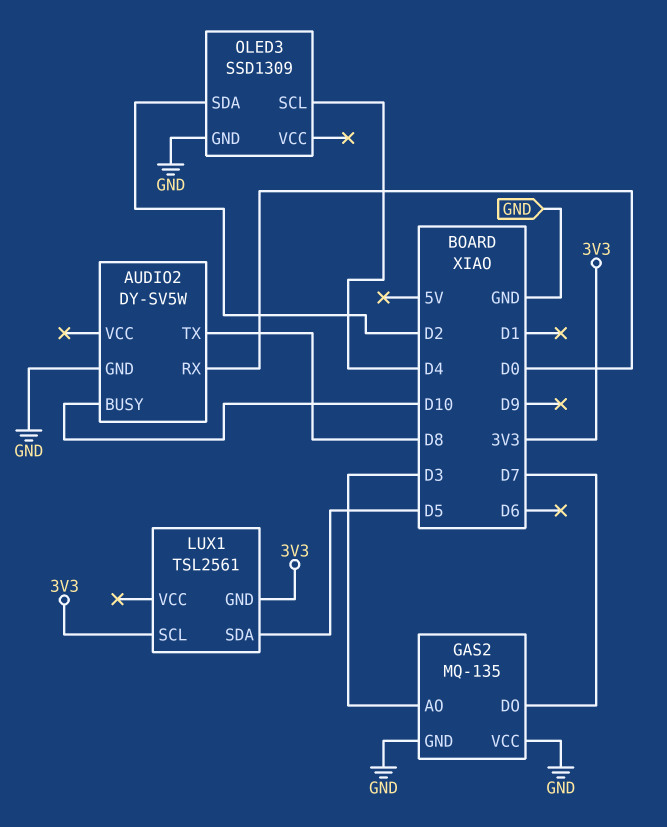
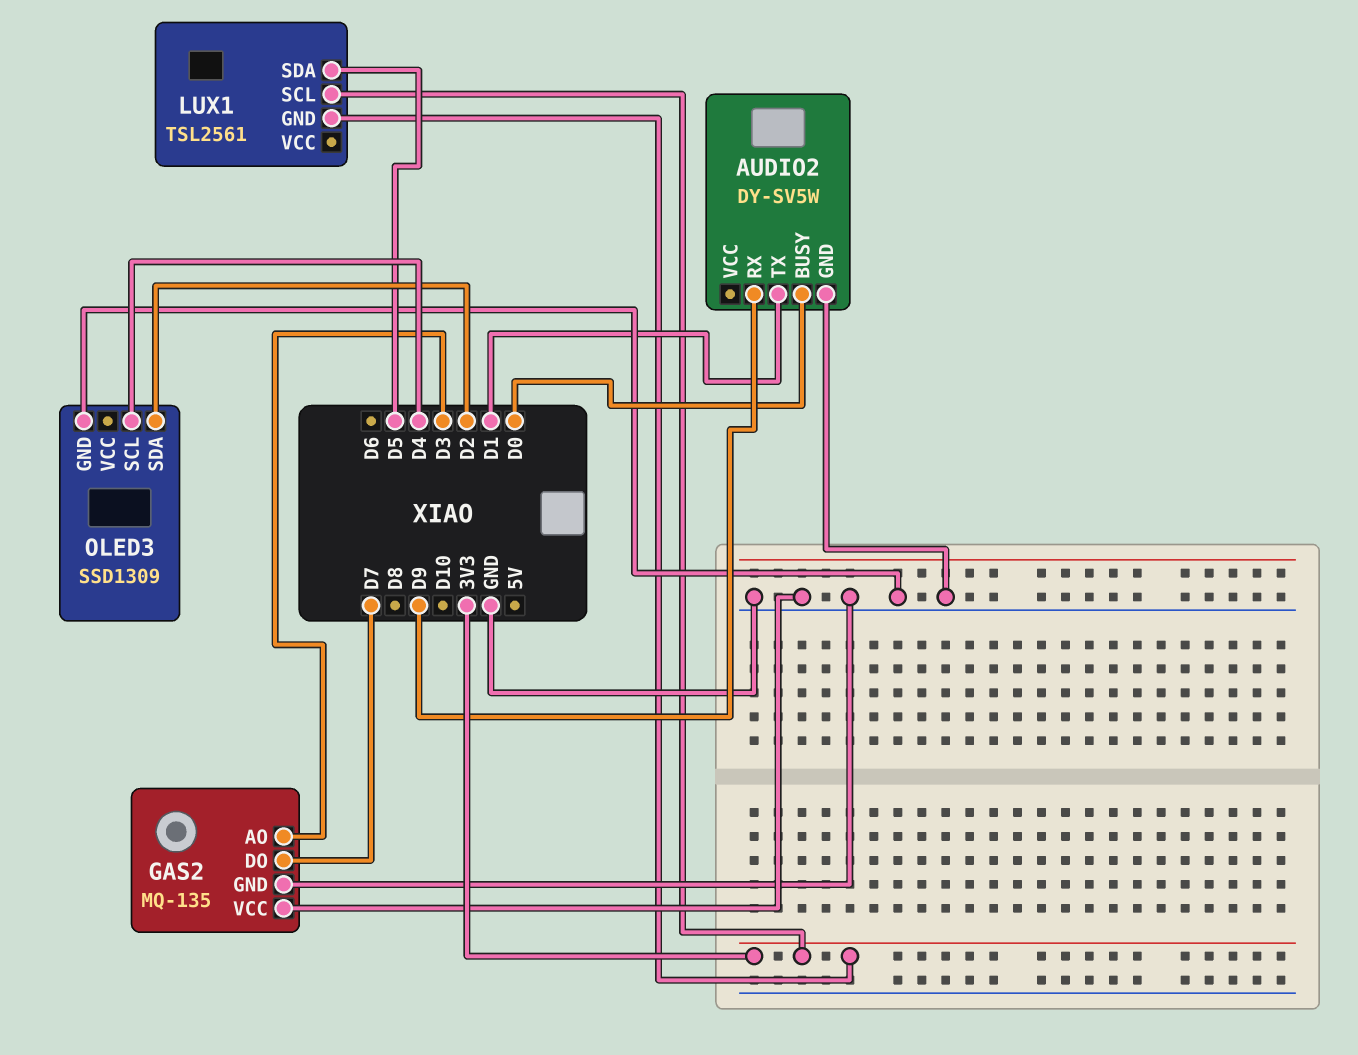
AUDIO2 pin BUSY: D10 -> D0
AUDIO2 pin RX: D0 -> D9
AUDIO2 pin TX: D8 -> D1

